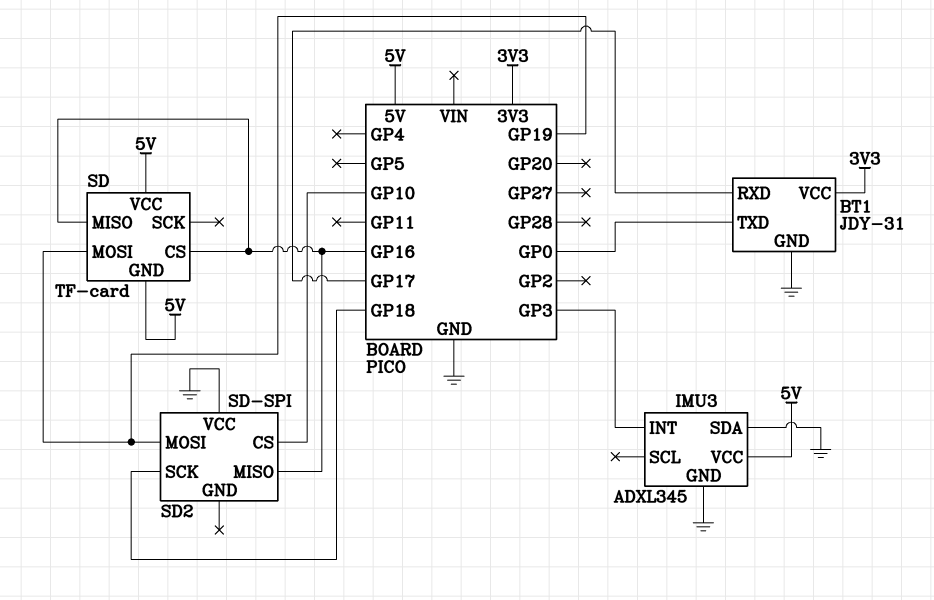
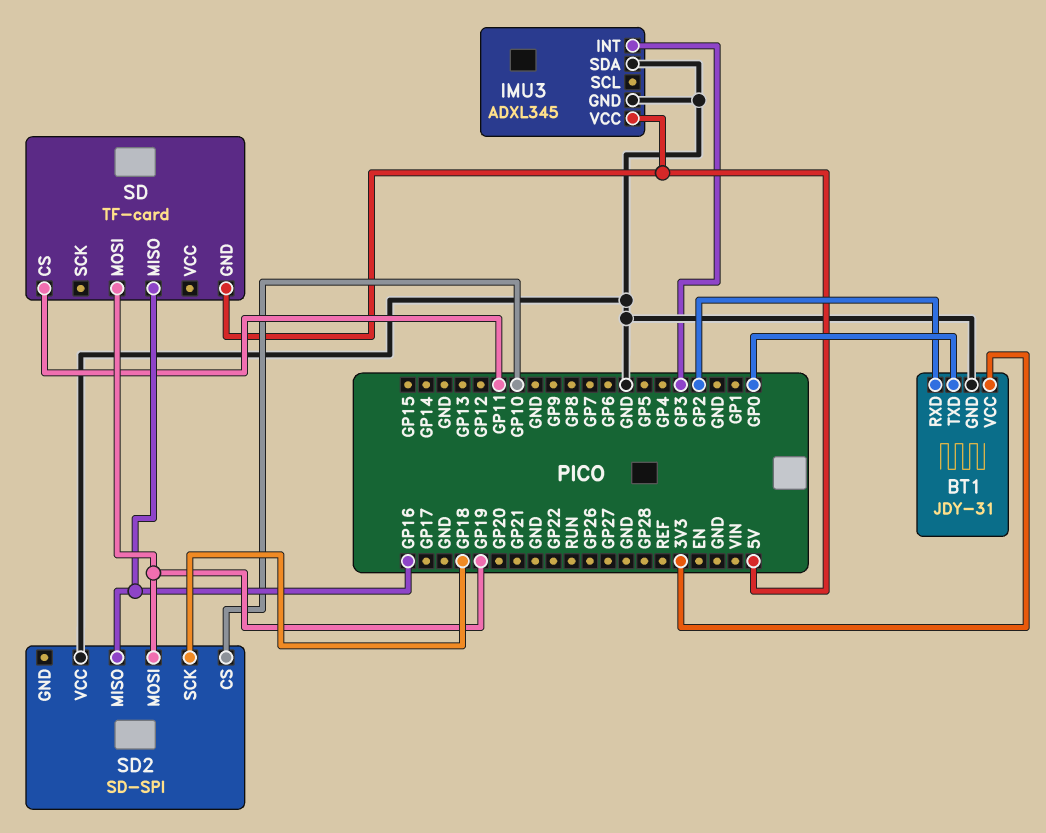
BT1 pin RXD: GP17 -> GP2
SD pin CS: GP16 -> GP11
SD pin VCC: 5V -> none

